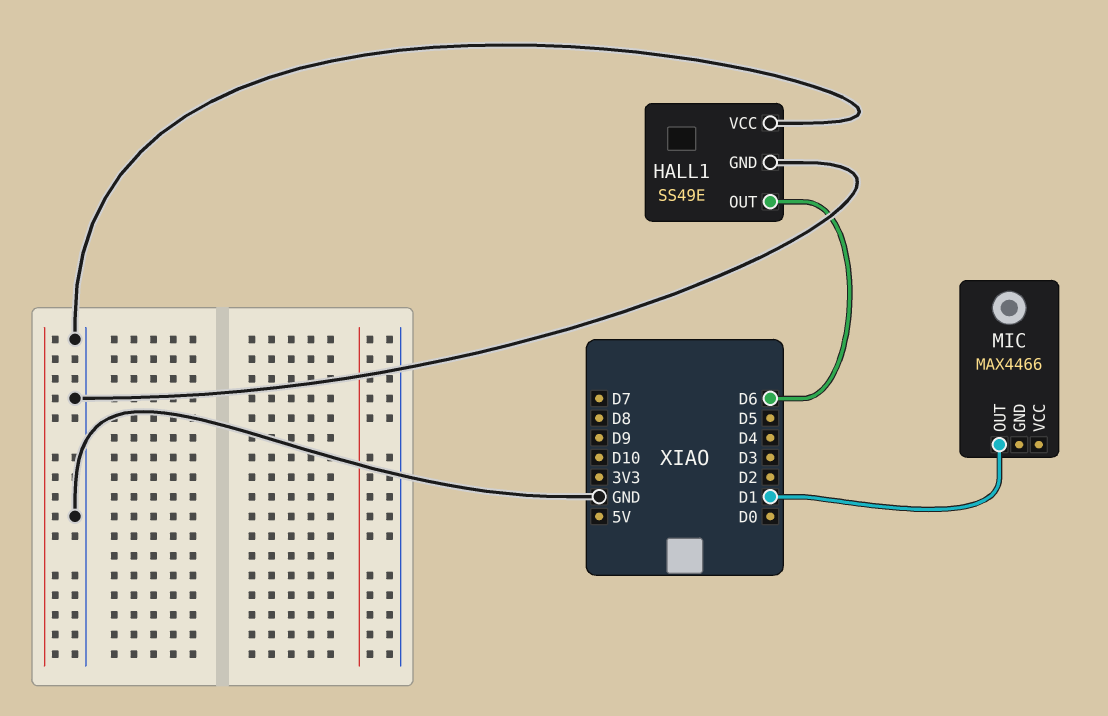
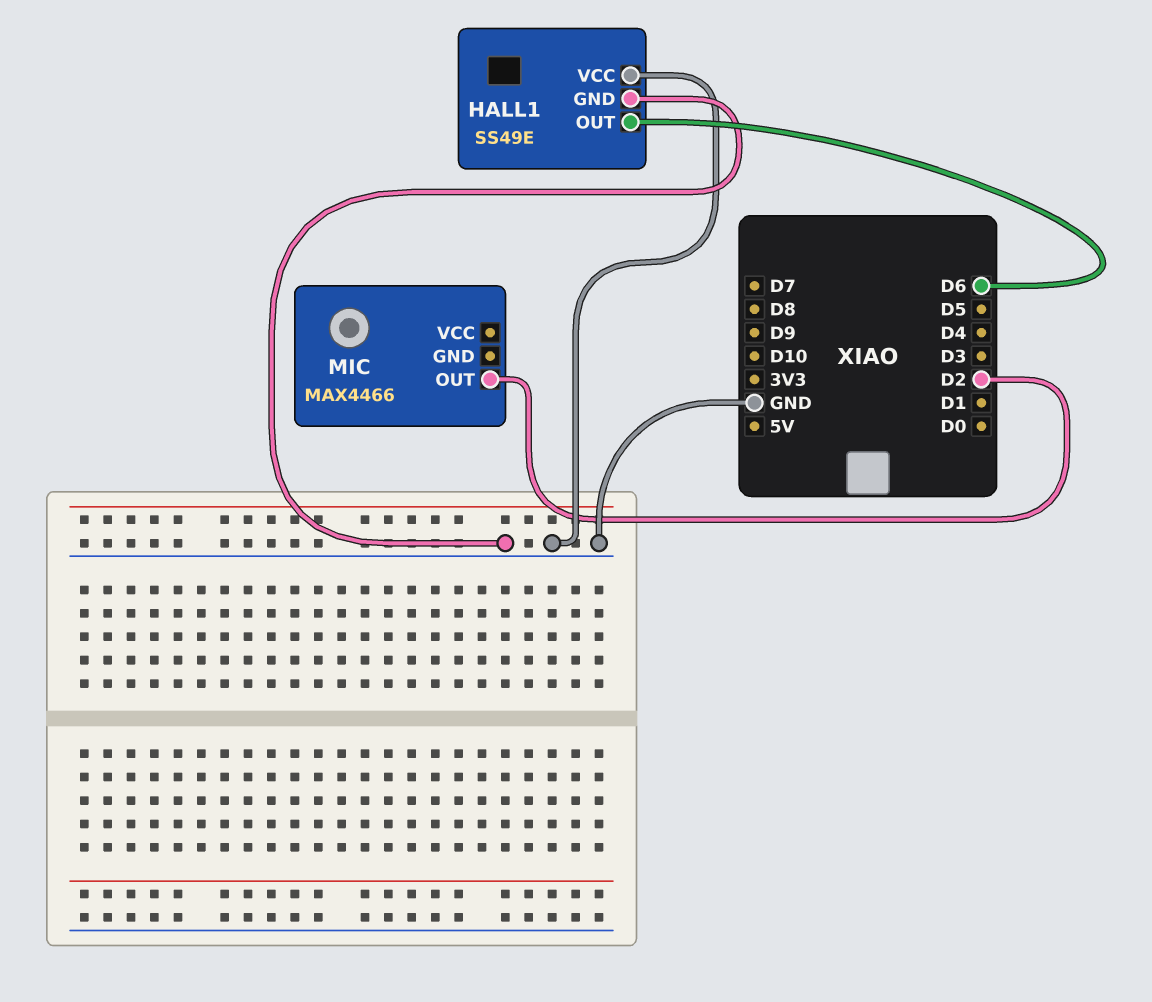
MIC pin OUT: D1 -> D2

